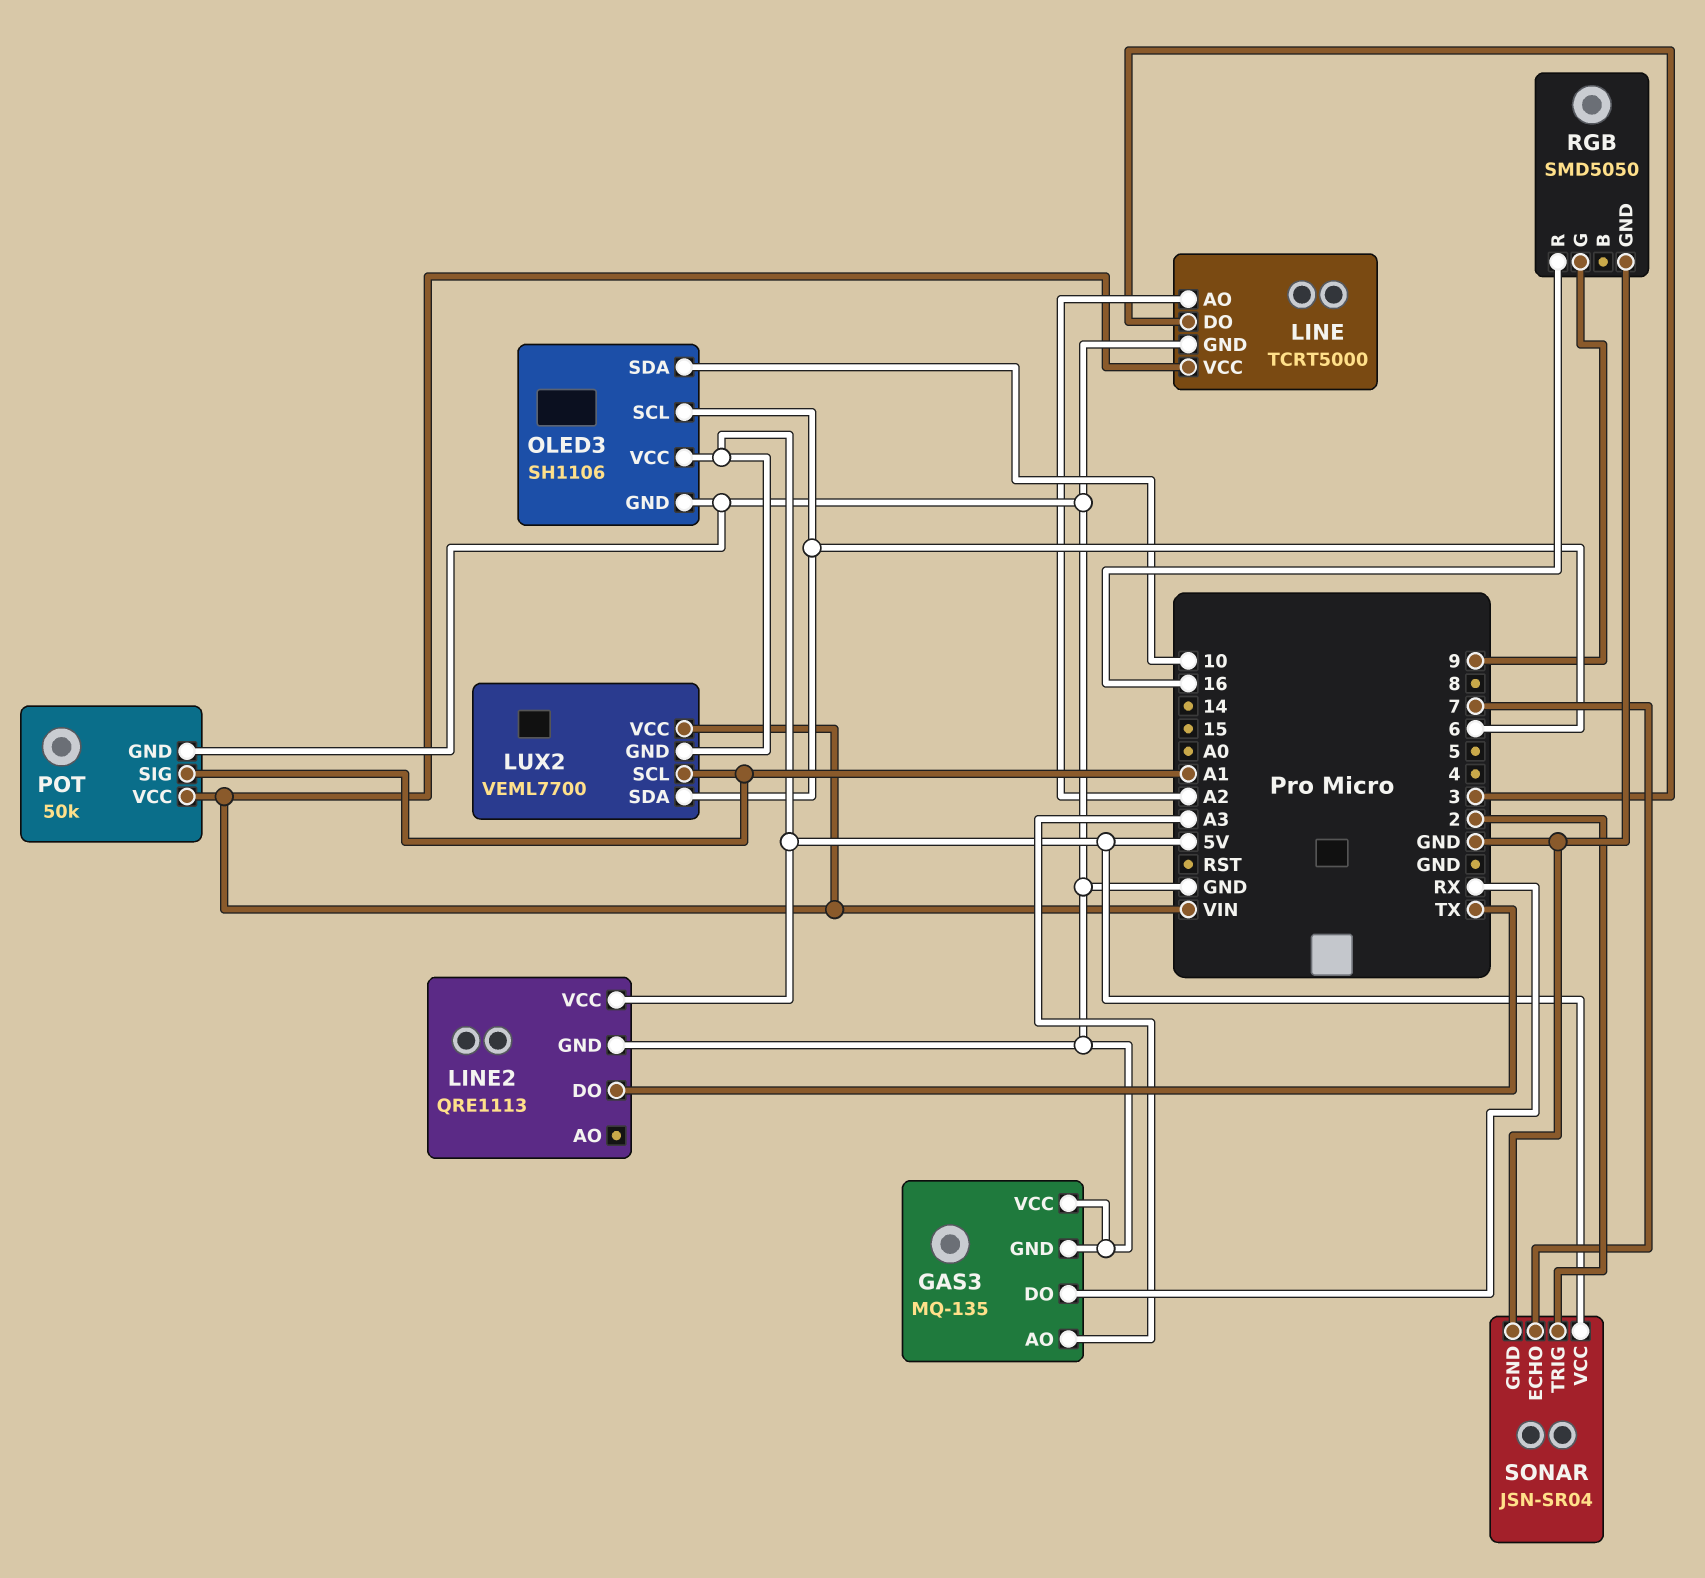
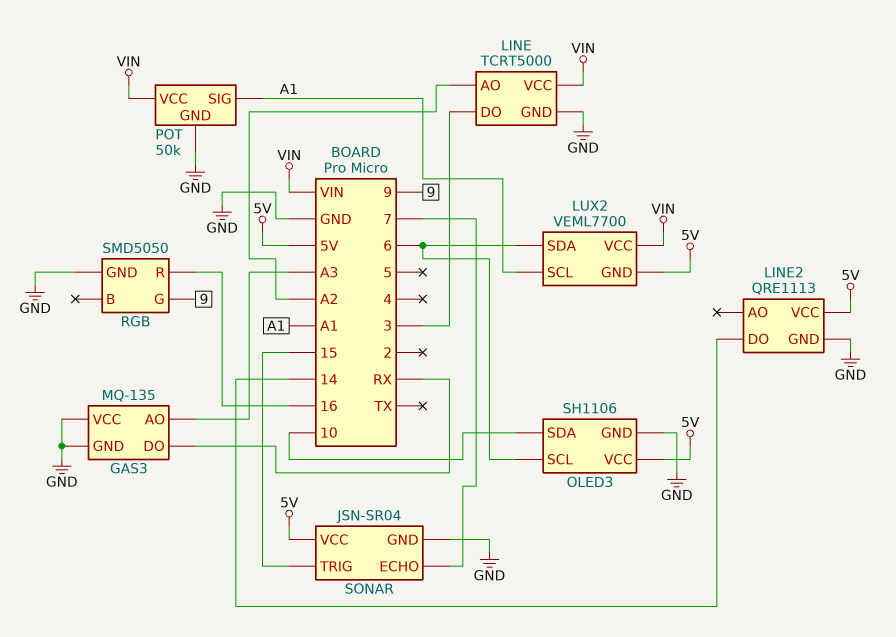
LINE2 pin DO: TX -> 14
SONAR pin TRIG: 2 -> 15

